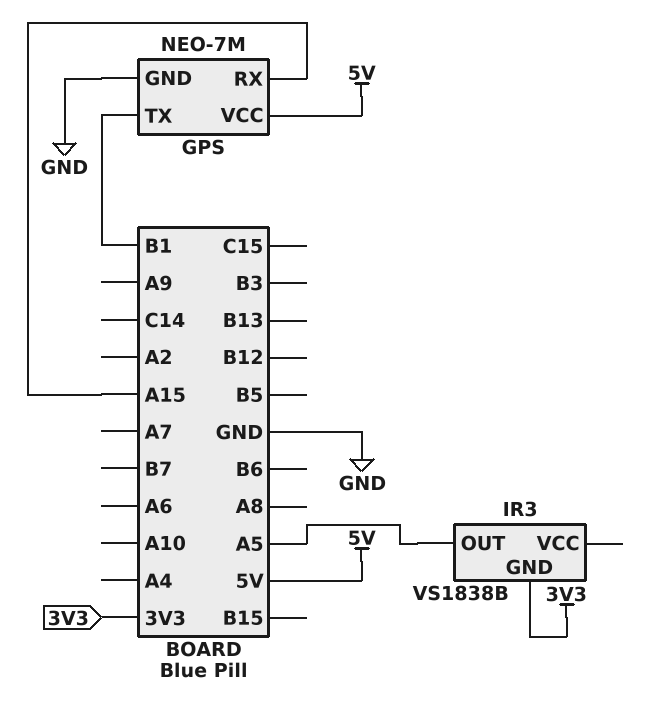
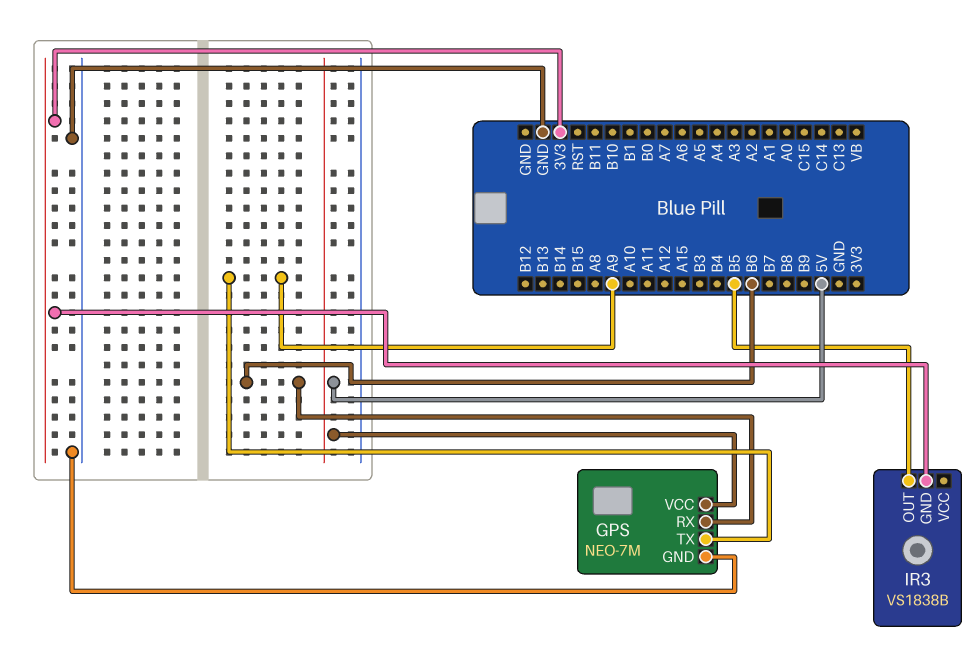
GPS pin RX: A15 -> B6
GPS pin TX: B1 -> A9
IR3 pin OUT: A5 -> B5

